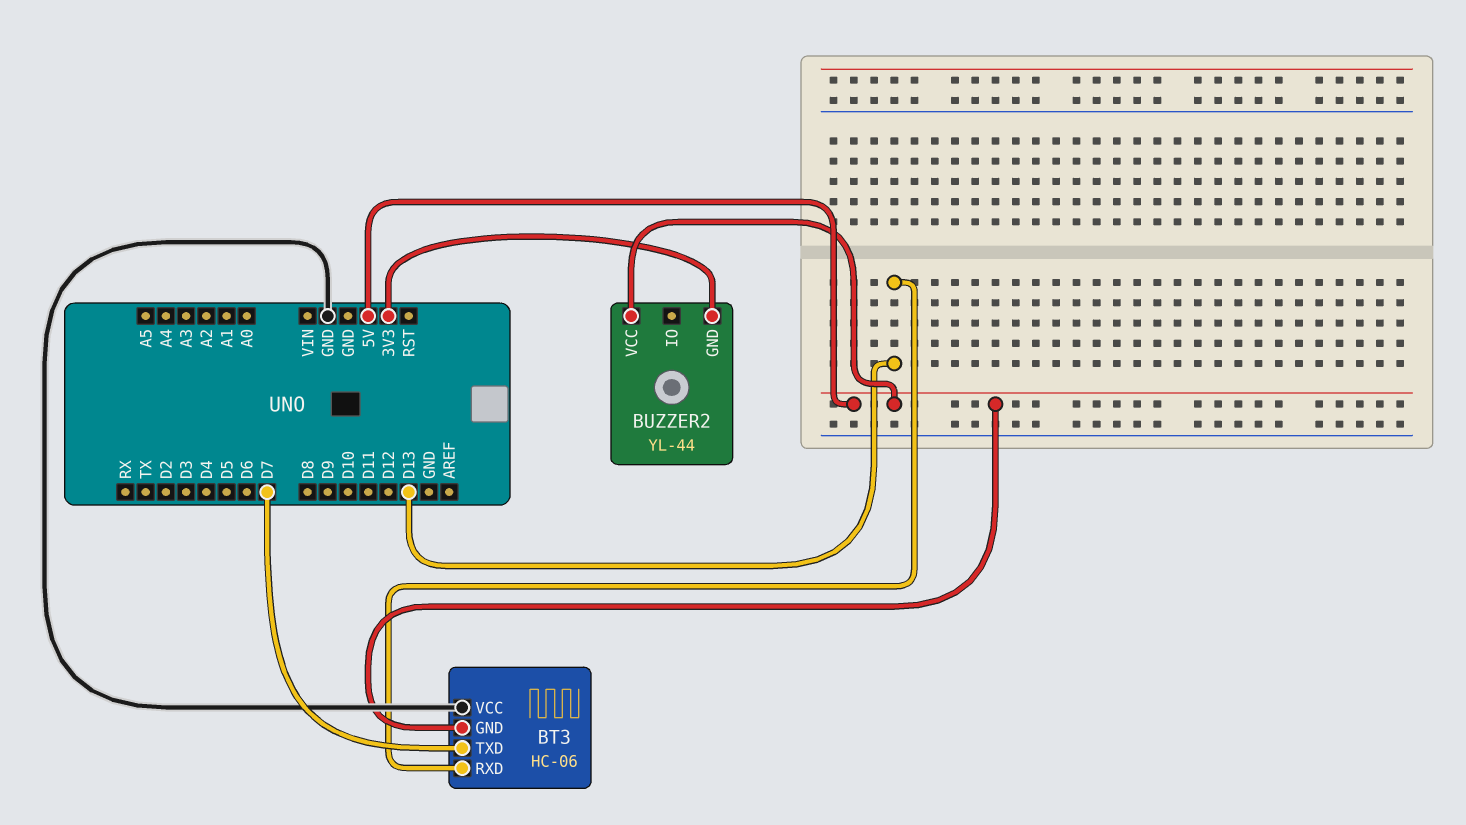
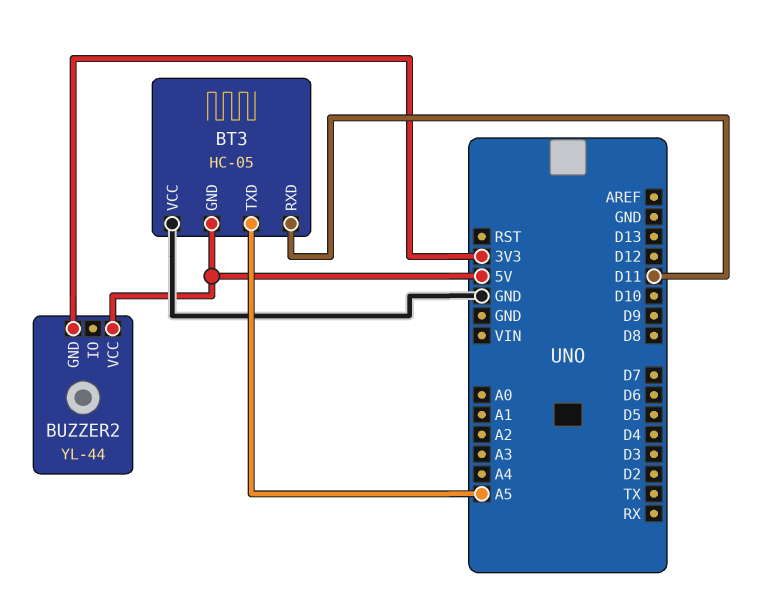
BT3: HC-06 -> HC-05
BT3 pin RXD: D13 -> D11
BT3 pin TXD: D7 -> A5

